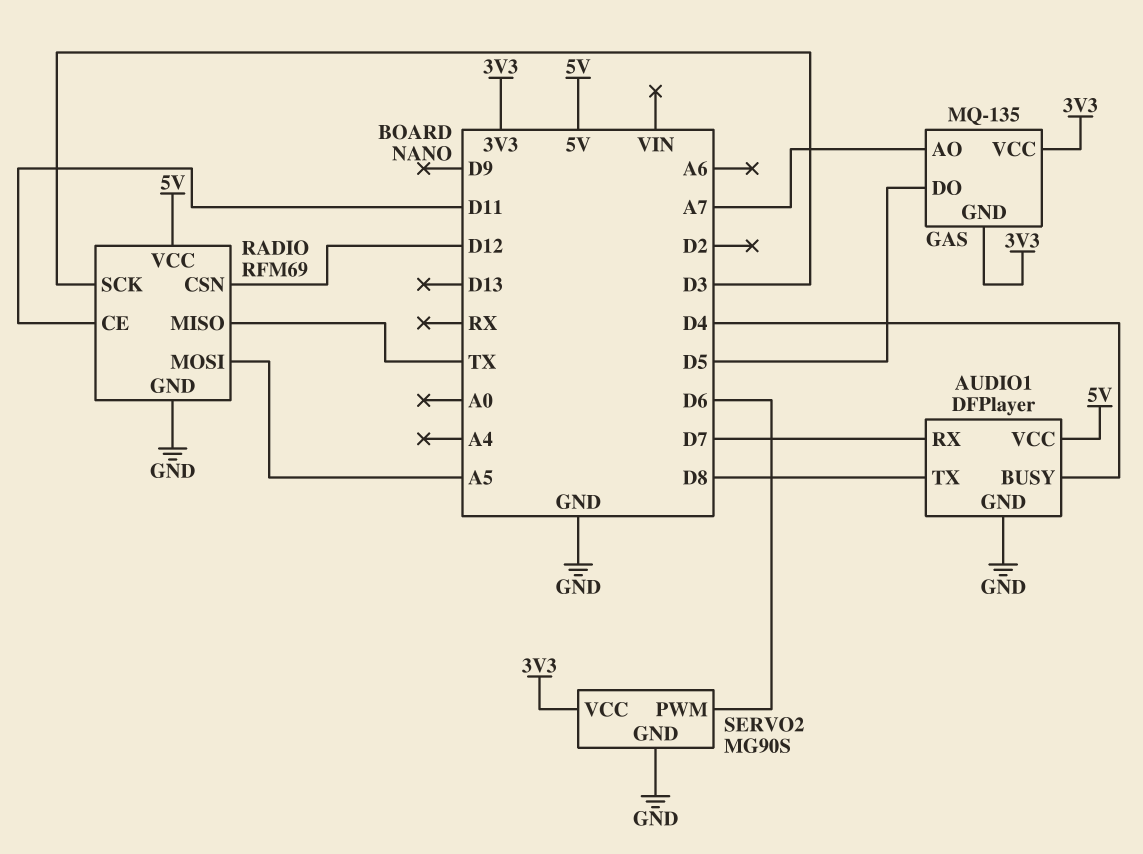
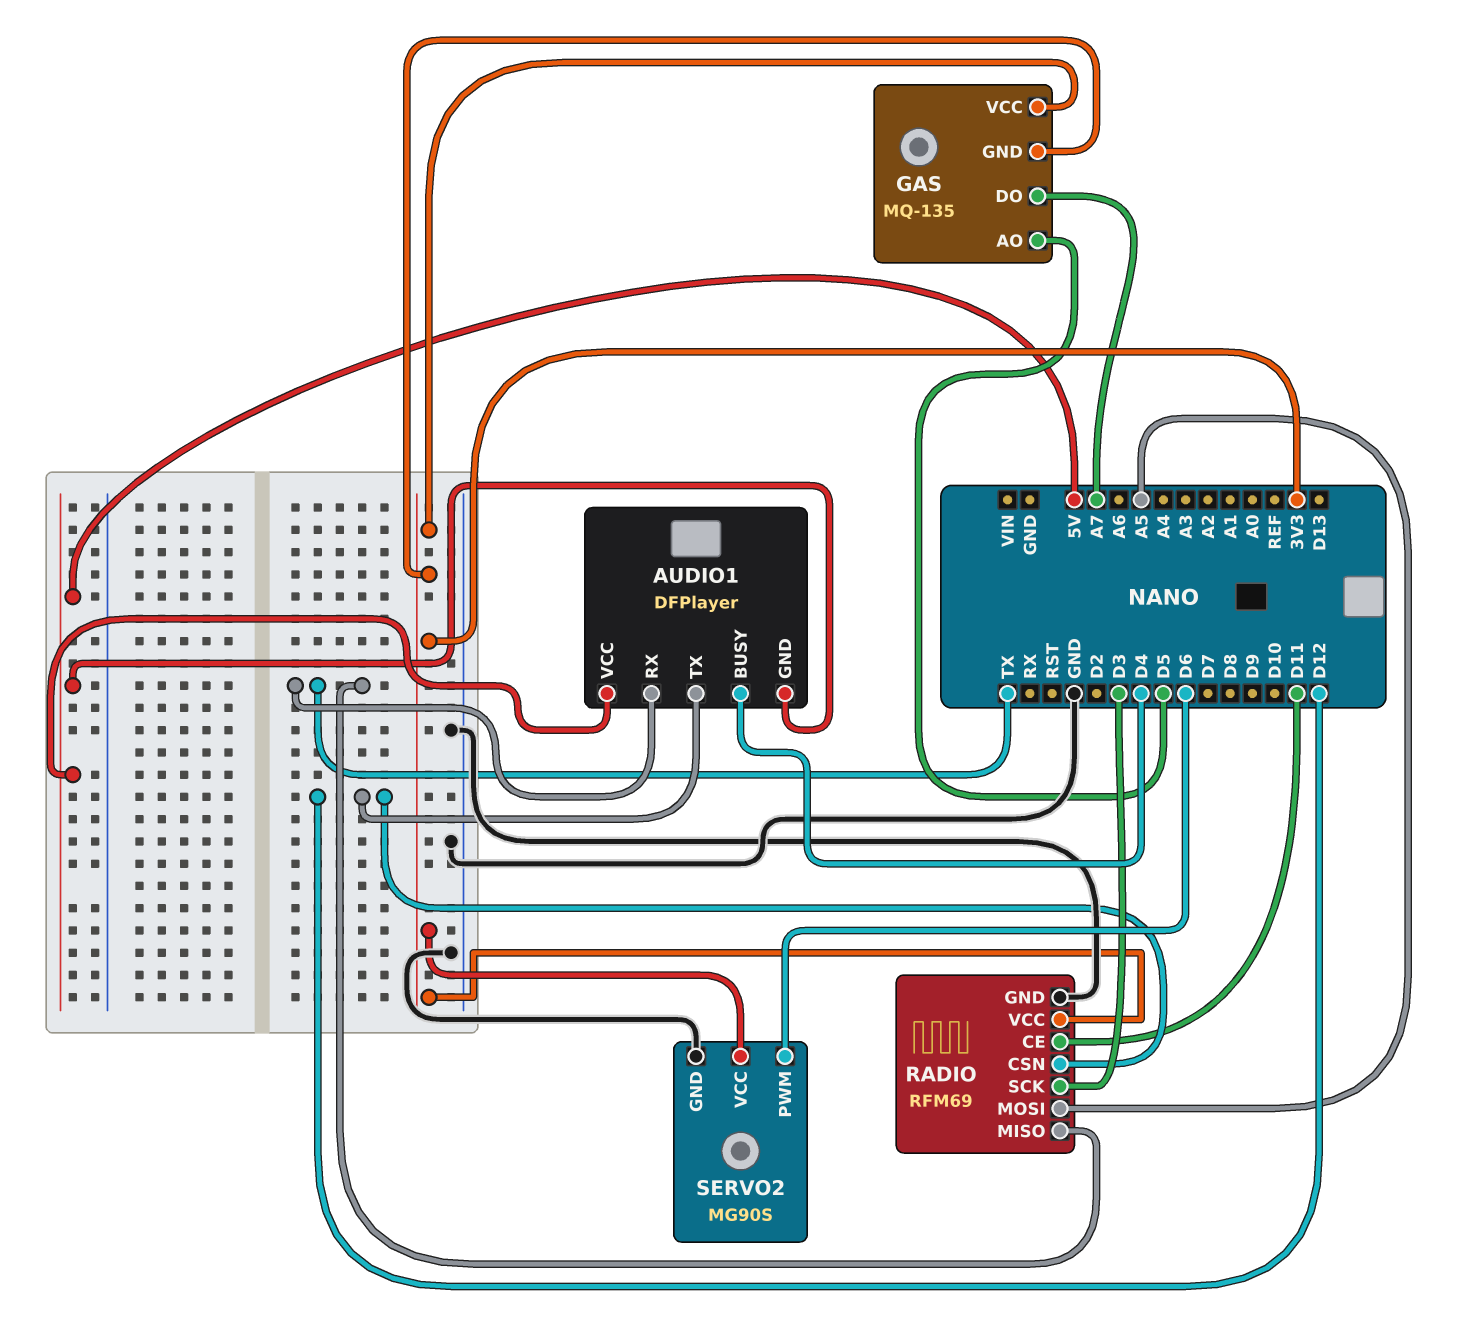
AUDIO1 pin GND: GND -> 5V
AUDIO1 pin RX: D7 -> TX
AUDIO1 pin TX: D8 -> D12
GAS pin AO: A7 -> D5
GAS pin DO: D5 -> A7
RADIO pin VCC: 5V -> 3V3

